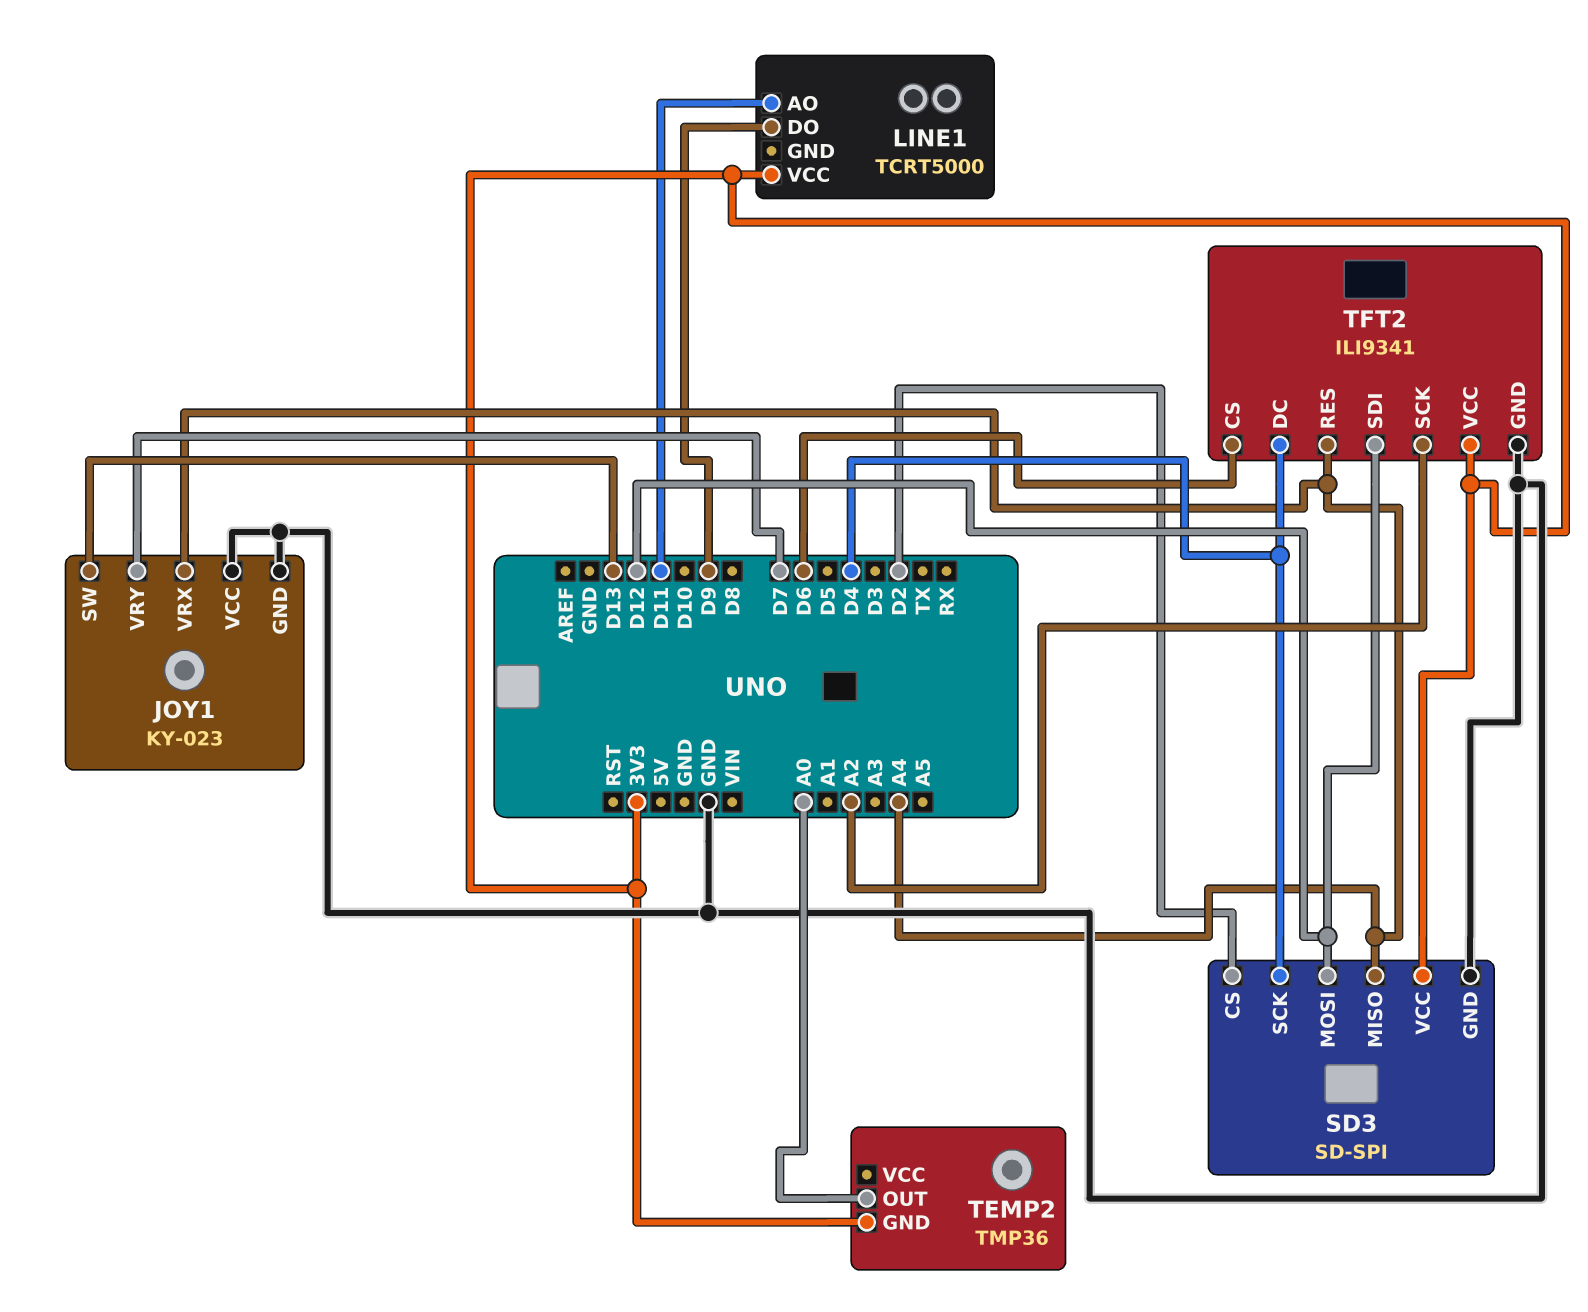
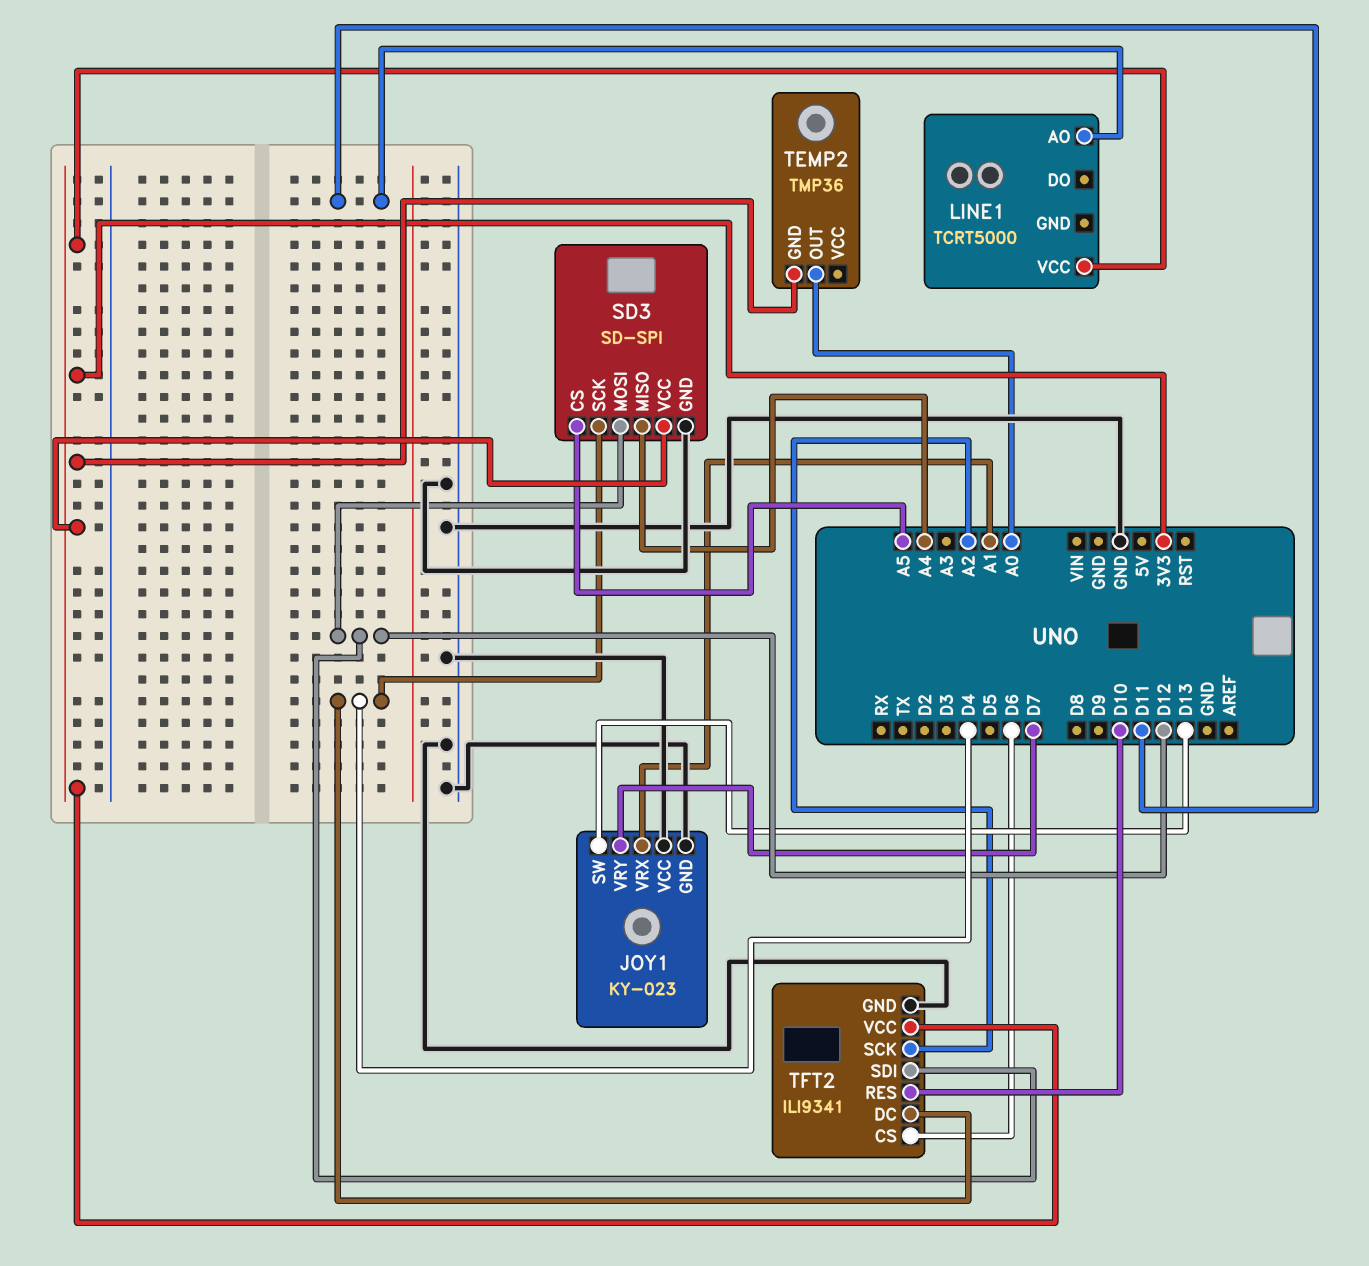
JOY1 pin VRX: A4 -> A1
LINE1 pin DO: D9 -> none
SD3 pin CS: D2 -> A5
TFT2 pin RES: A4 -> D10

